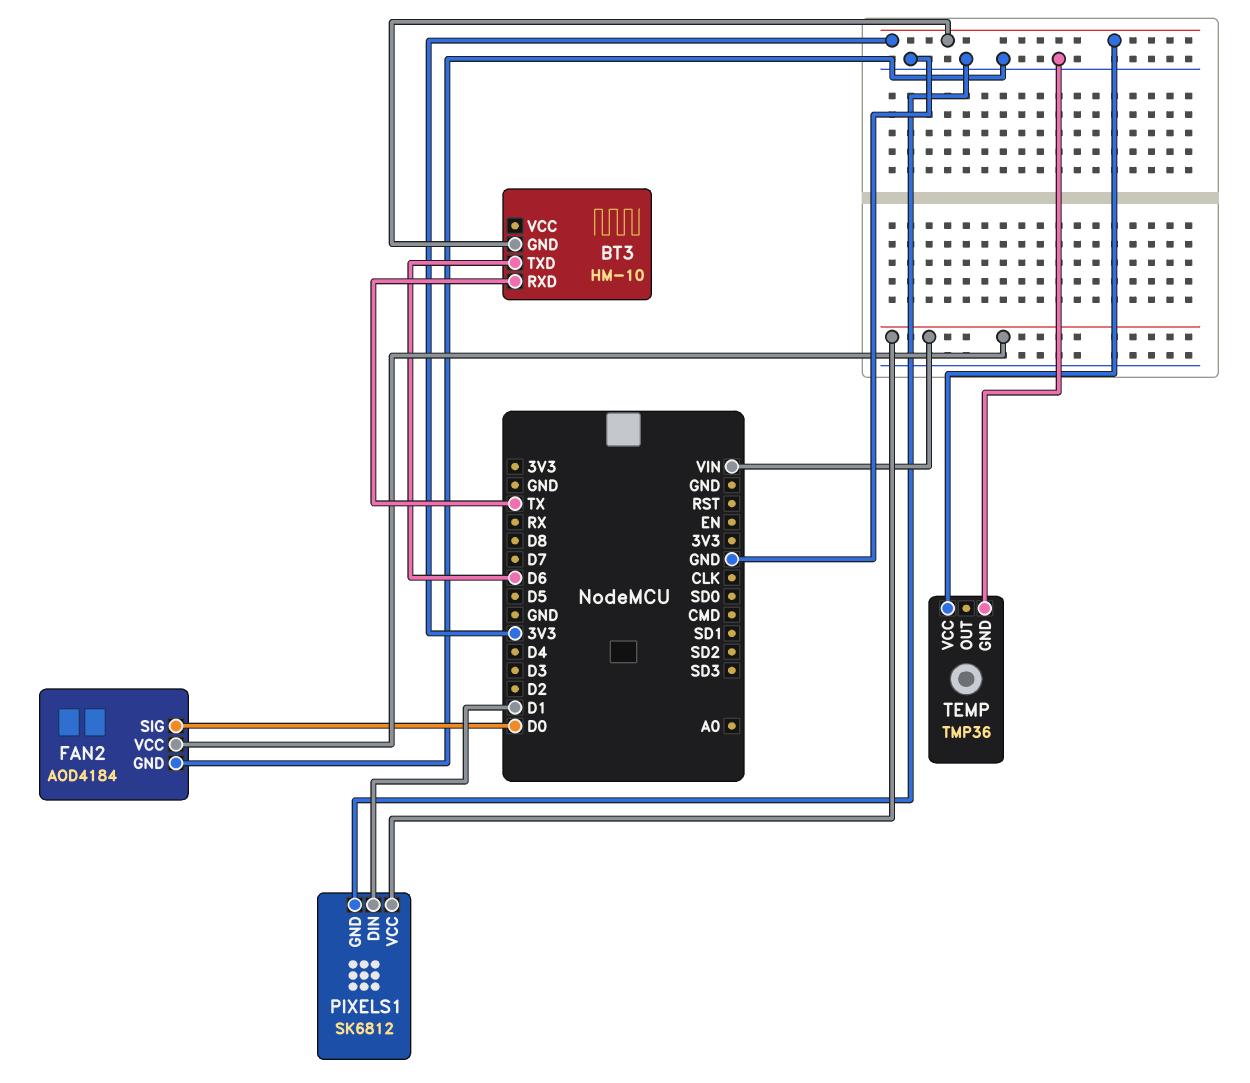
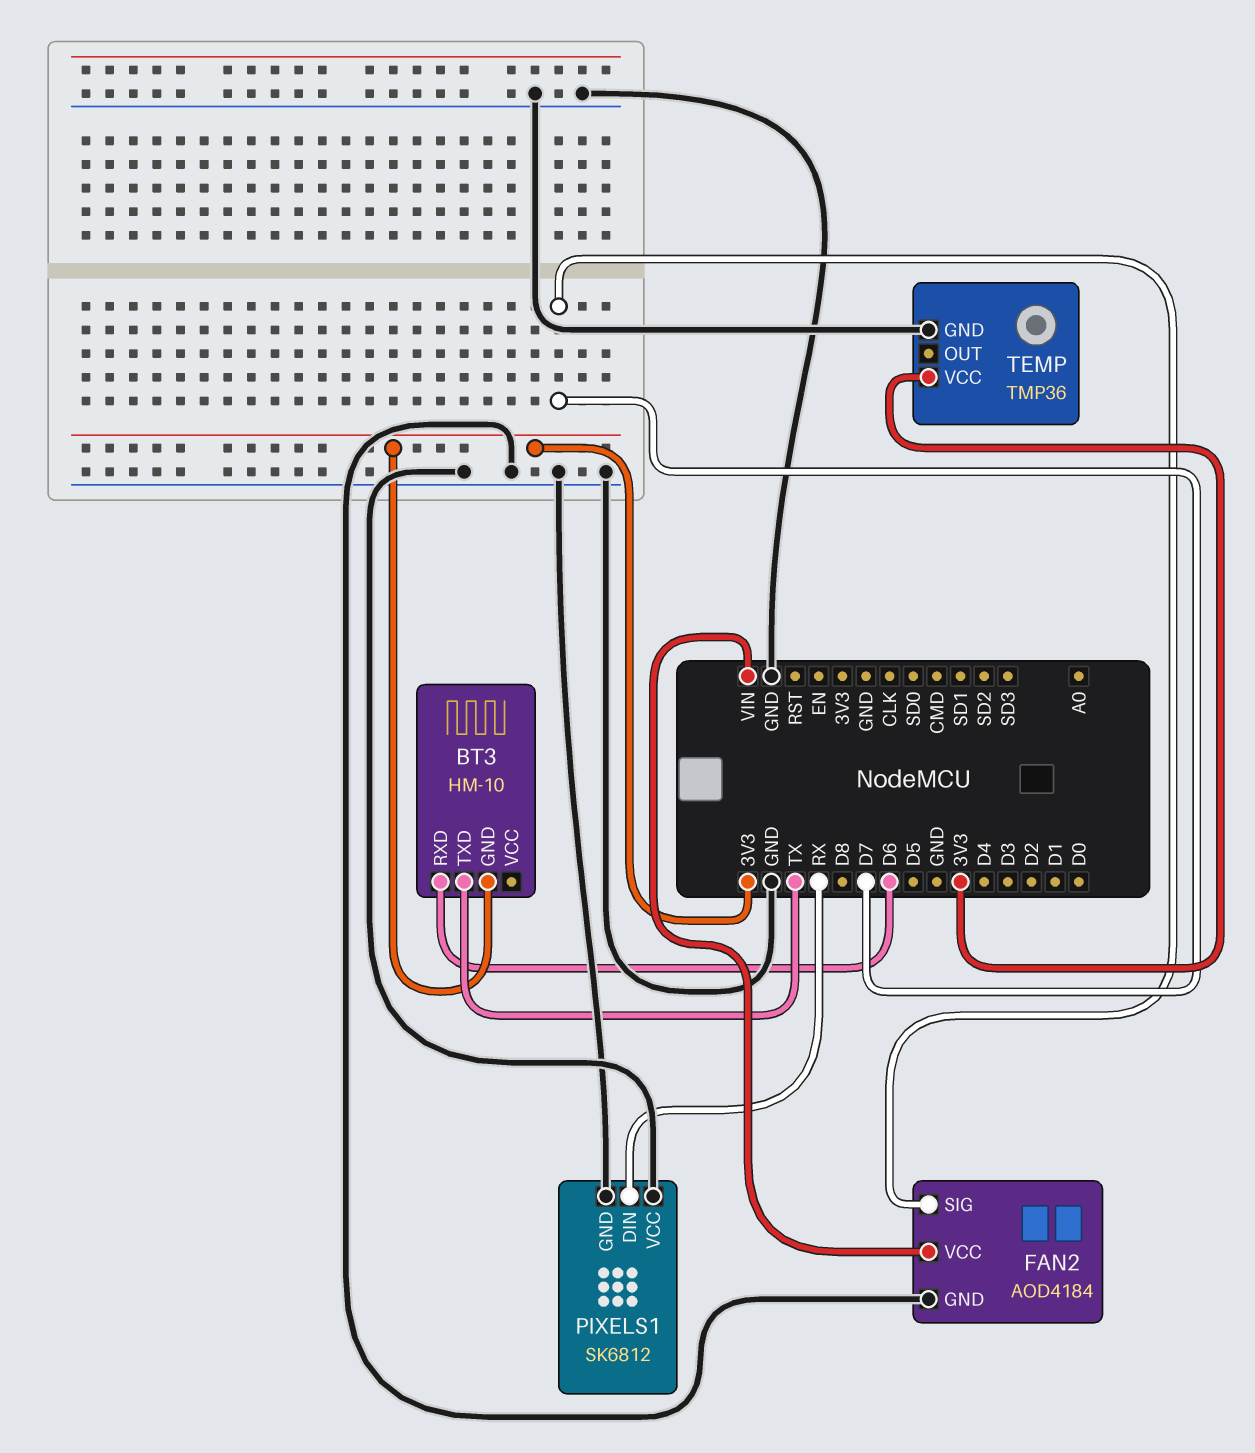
BT3 pin RXD: TX -> D6
BT3 pin TXD: D6 -> TX
FAN2 pin SIG: D0 -> D7
PIXELS1 pin DIN: D1 -> RX
PIXELS1 pin VCC: VIN -> GND

